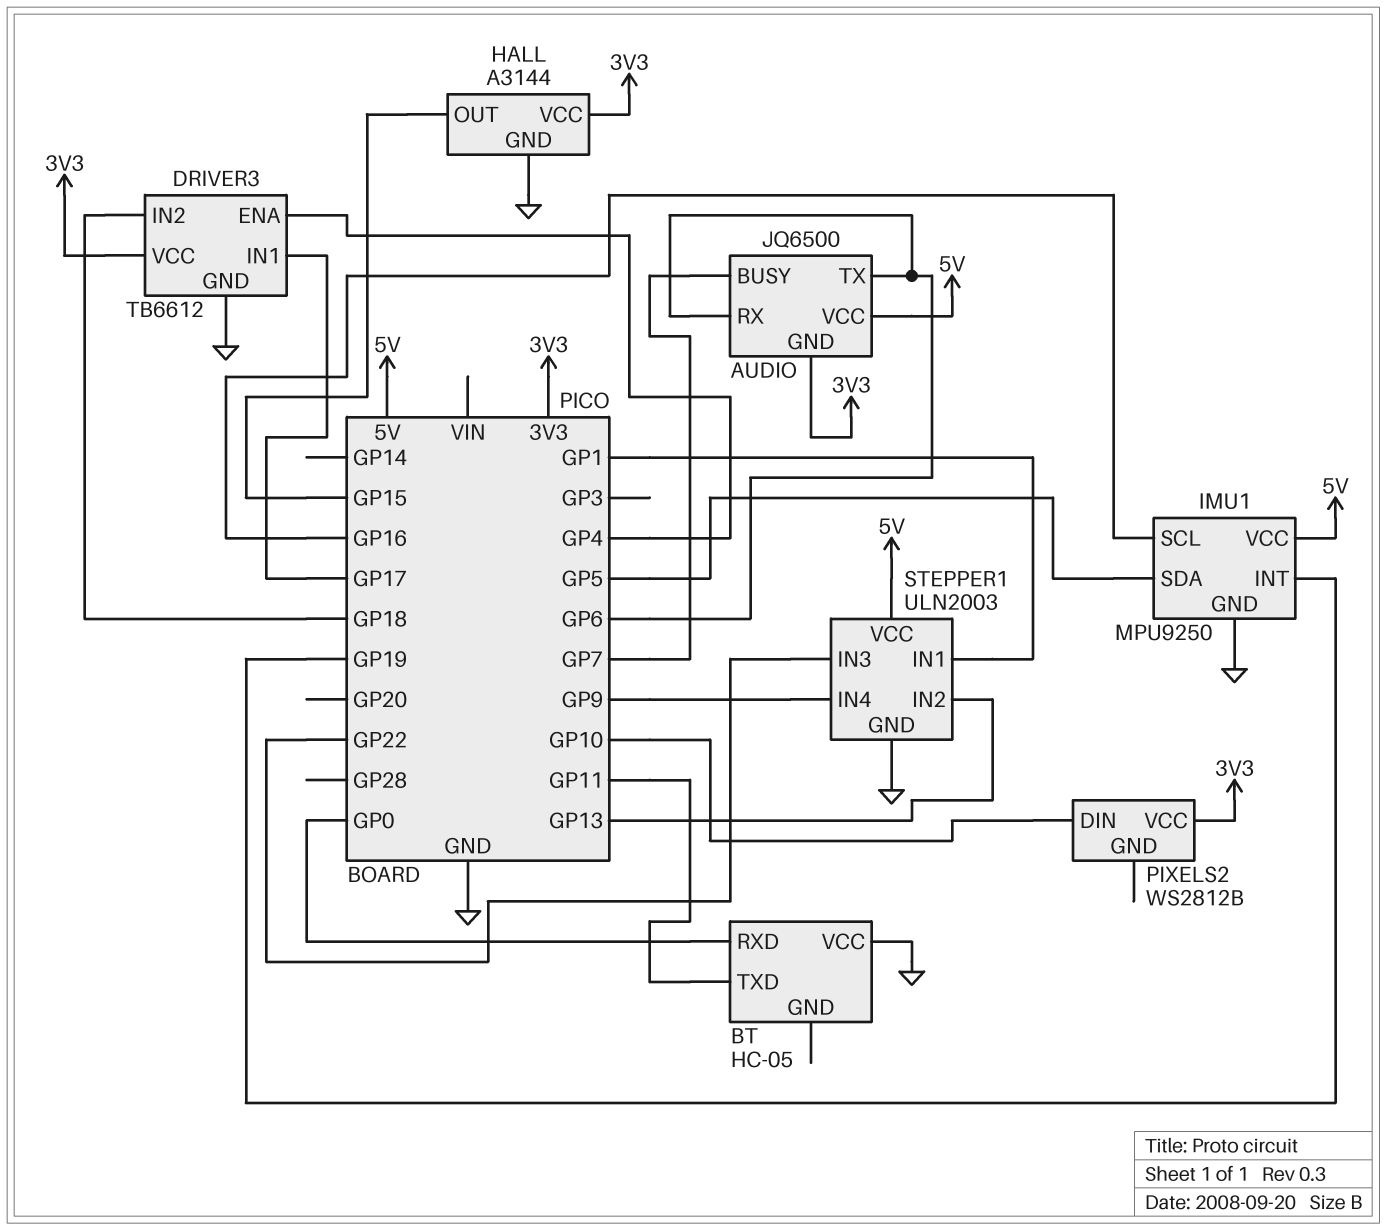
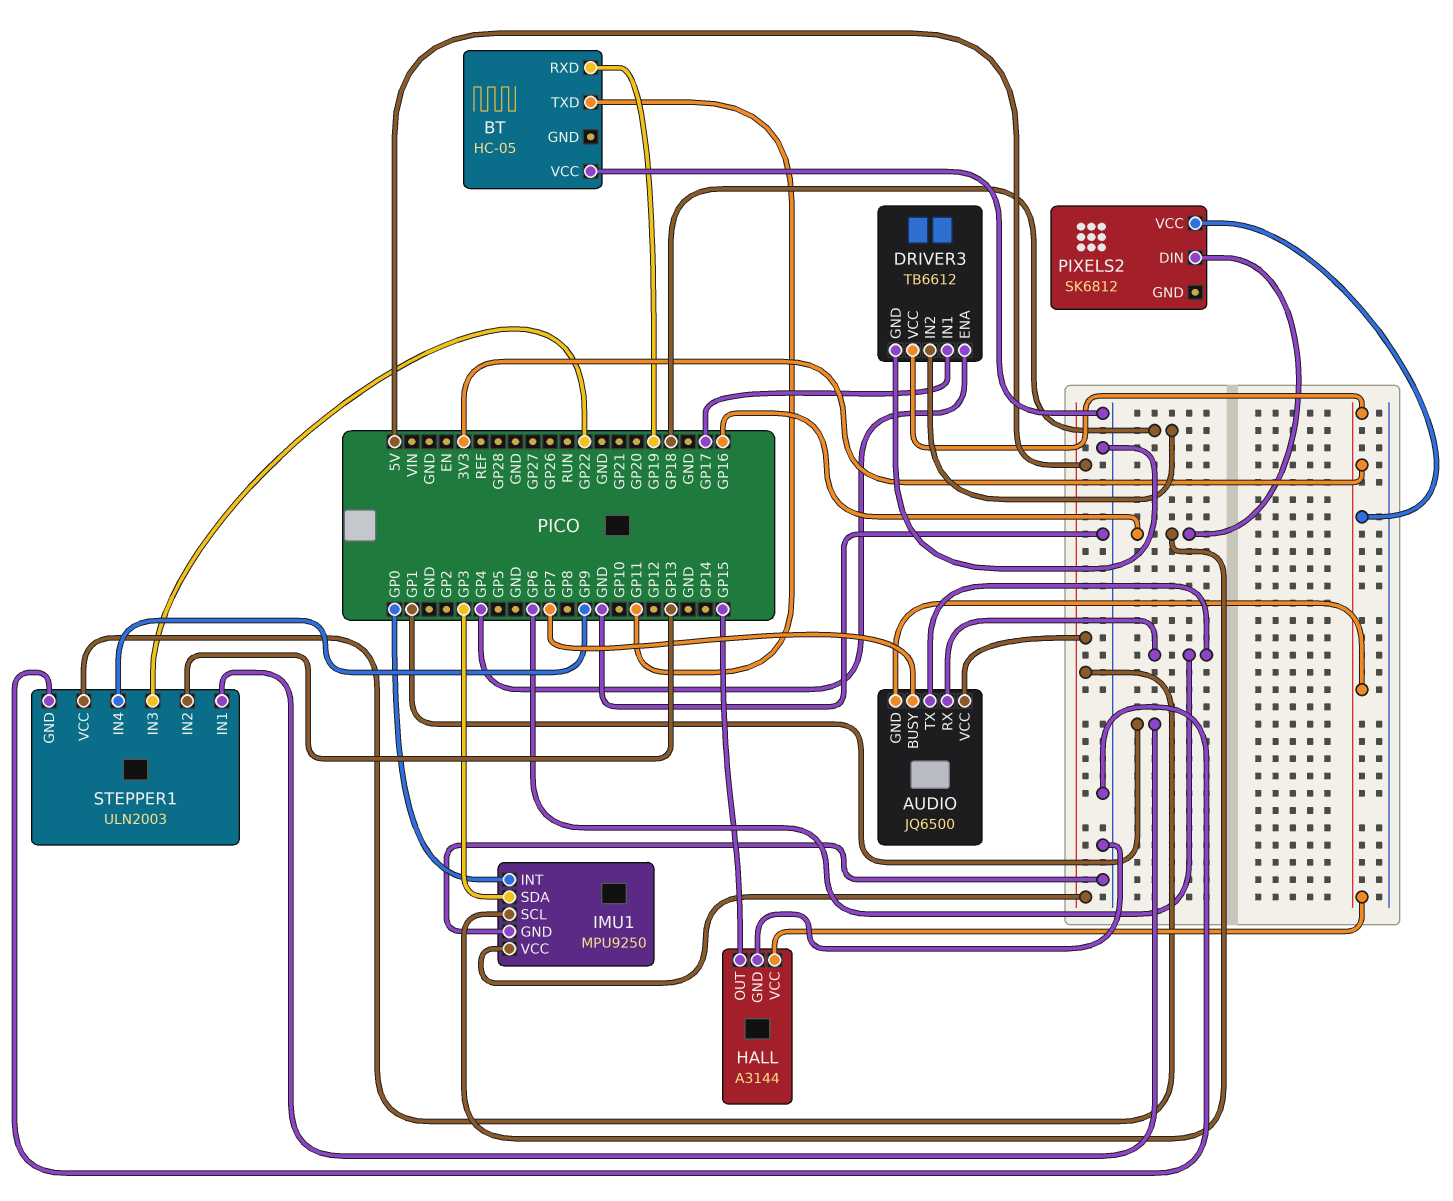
BT pin RXD: GP0 -> GP19
IMU1 pin INT: GP19 -> GP0
IMU1 pin SDA: GP5 -> GP3
PIXELS2: WS2812B -> SK6812
PIXELS2 pin DIN: GP10 -> GP16

